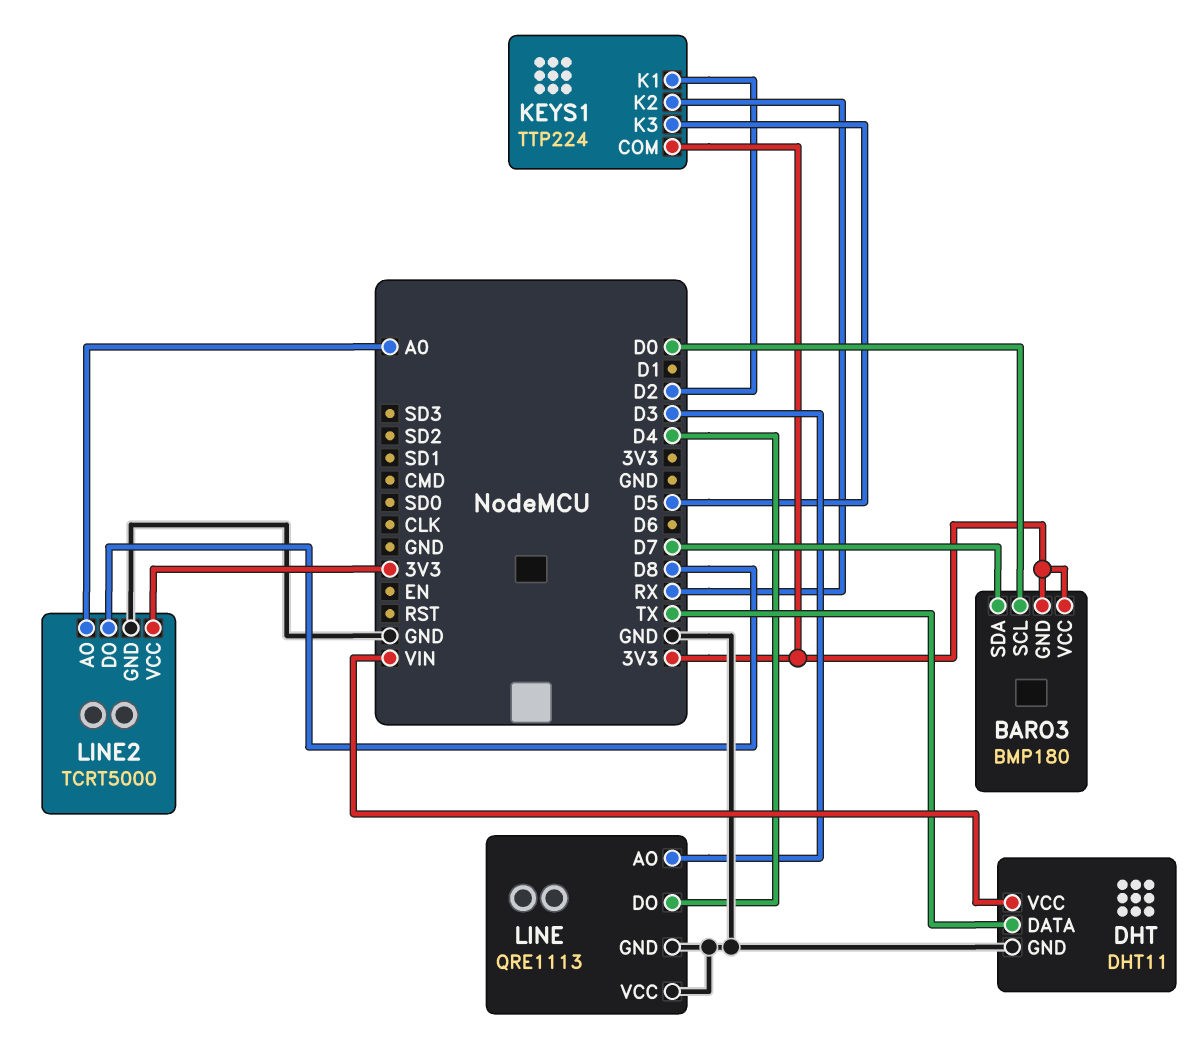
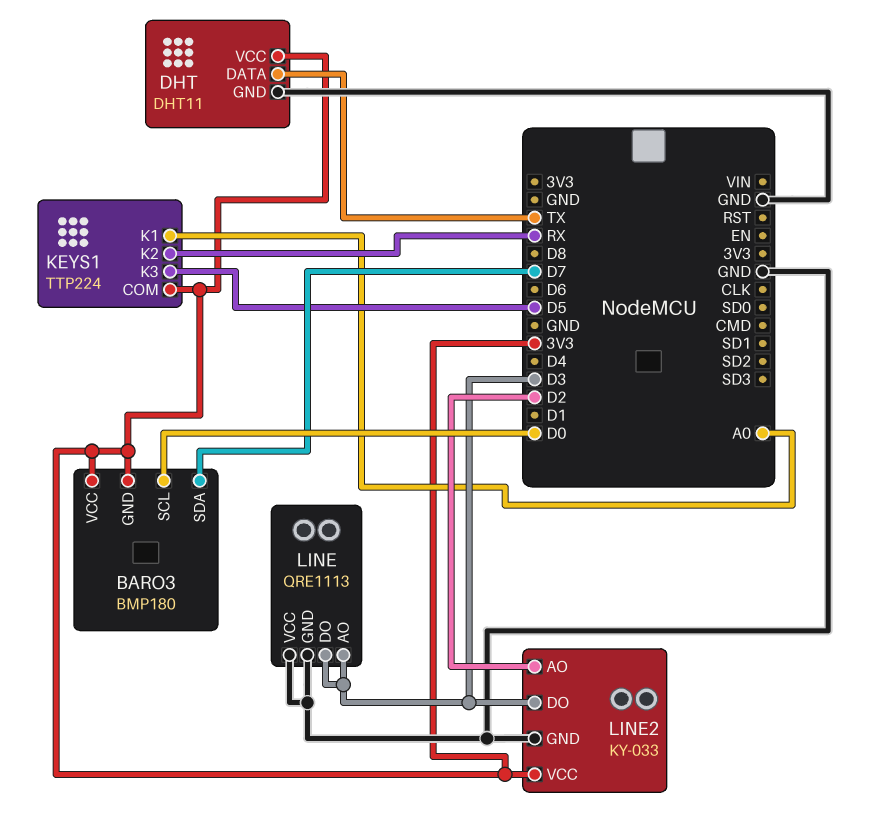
DHT pin VCC: VIN -> 3V3
KEYS1 pin K1: D2 -> A0
LINE pin DO: D4 -> D3
LINE2: TCRT5000 -> KY-033
LINE2 pin AO: A0 -> D2
LINE2 pin DO: D8 -> D3

